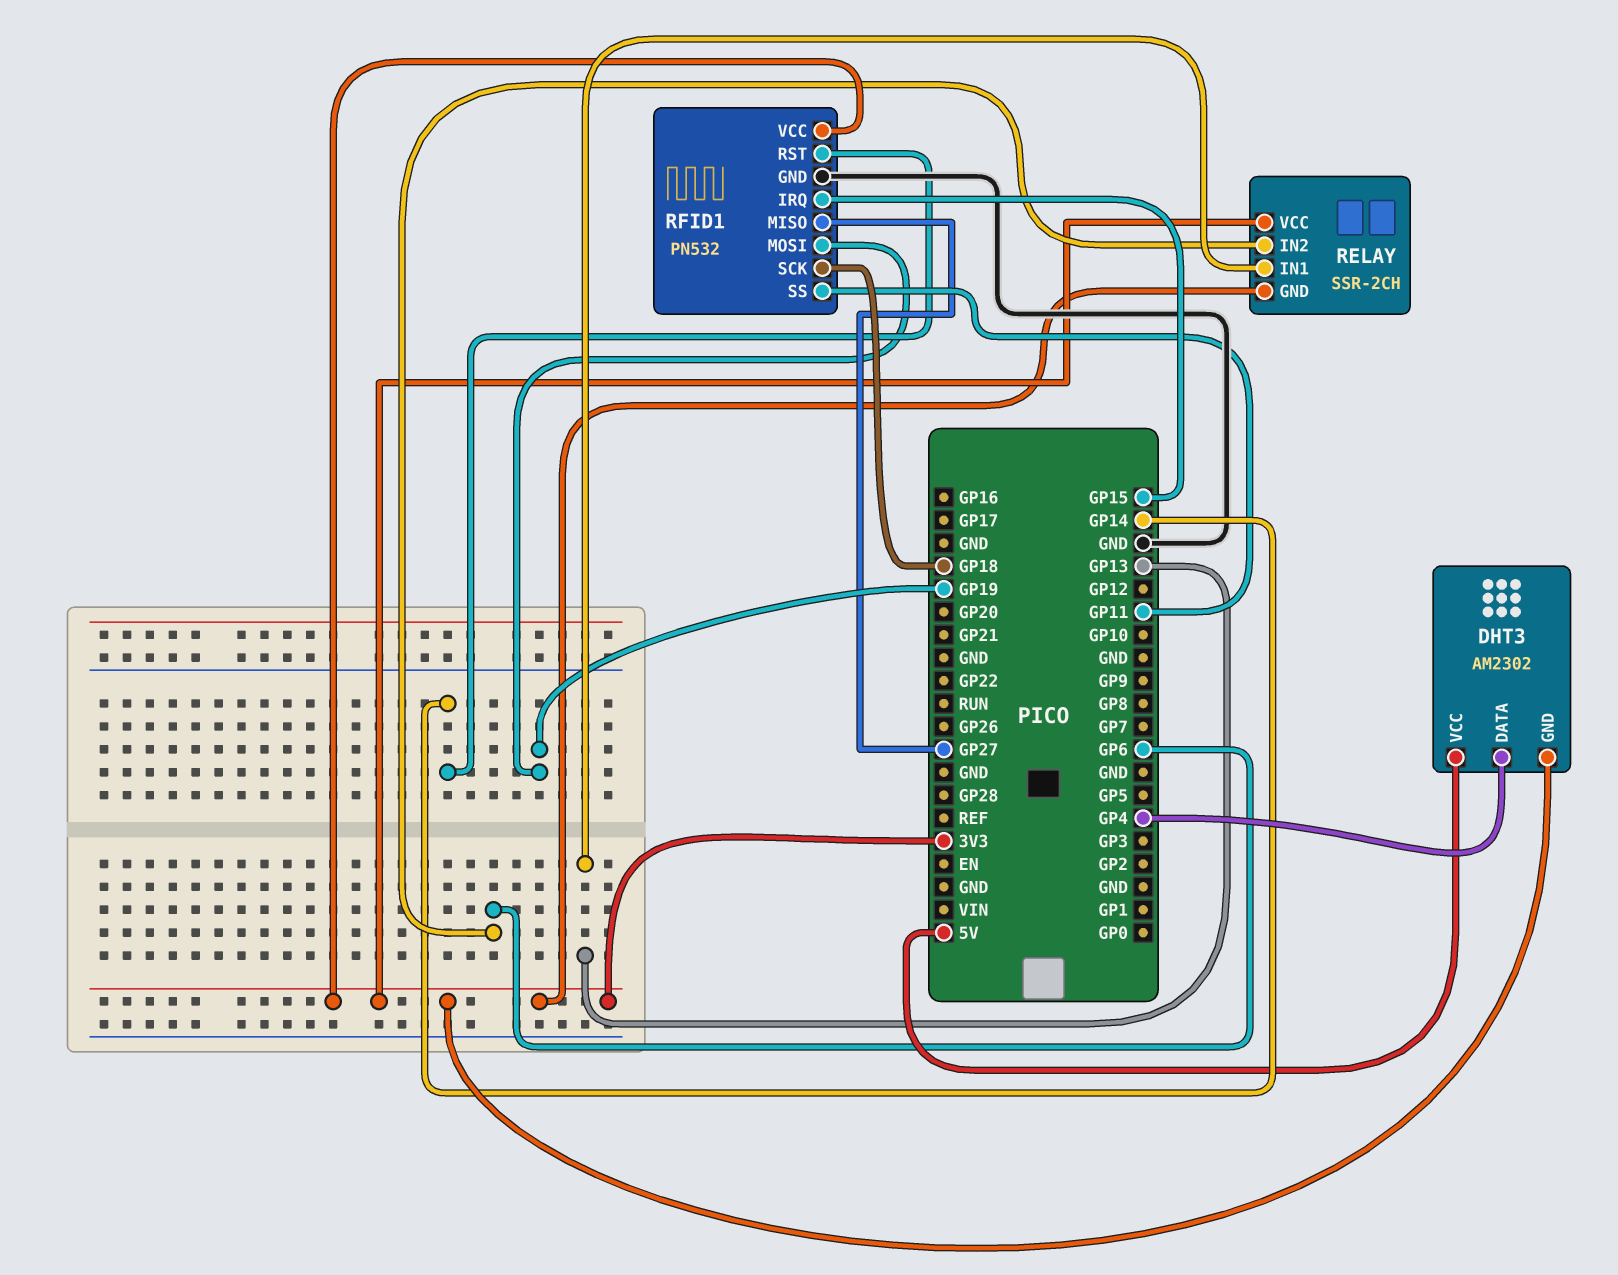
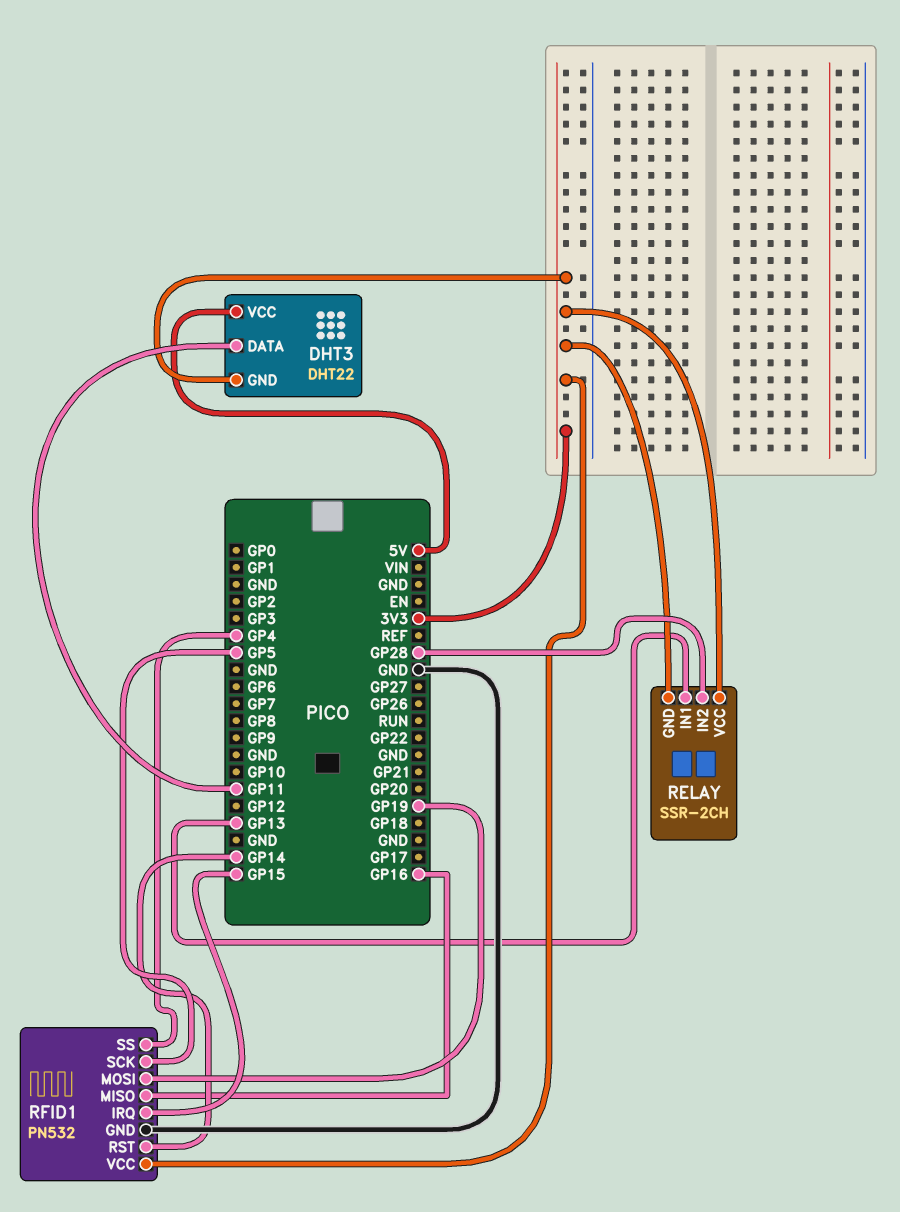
DHT3: AM2302 -> DHT22
DHT3 pin DATA: GP4 -> GP11
RELAY pin IN2: GP6 -> GP28
RFID1 pin MISO: GP27 -> GP16
RFID1 pin SCK: GP18 -> GP5
RFID1 pin SS: GP11 -> GP4

